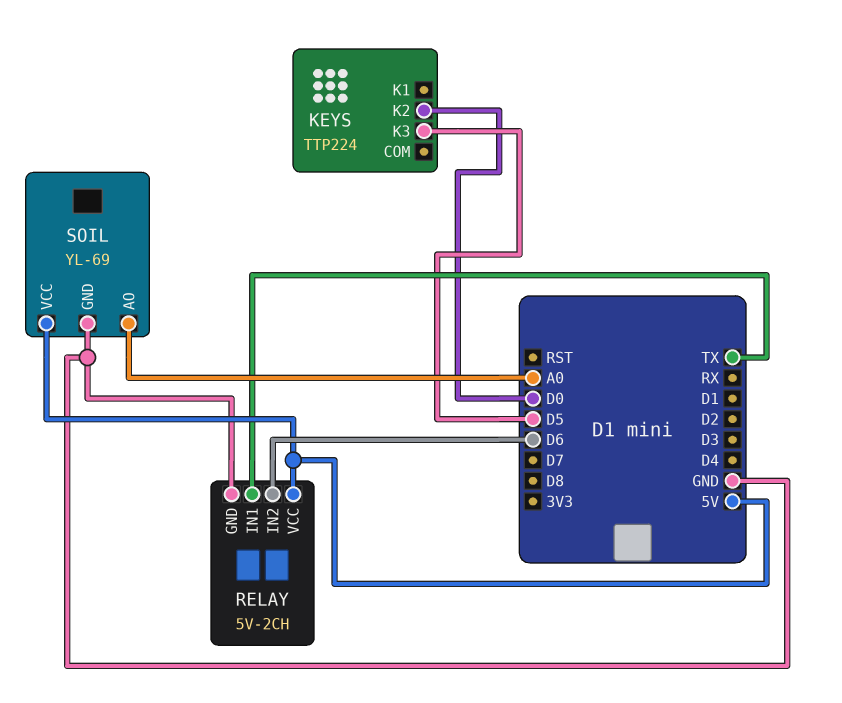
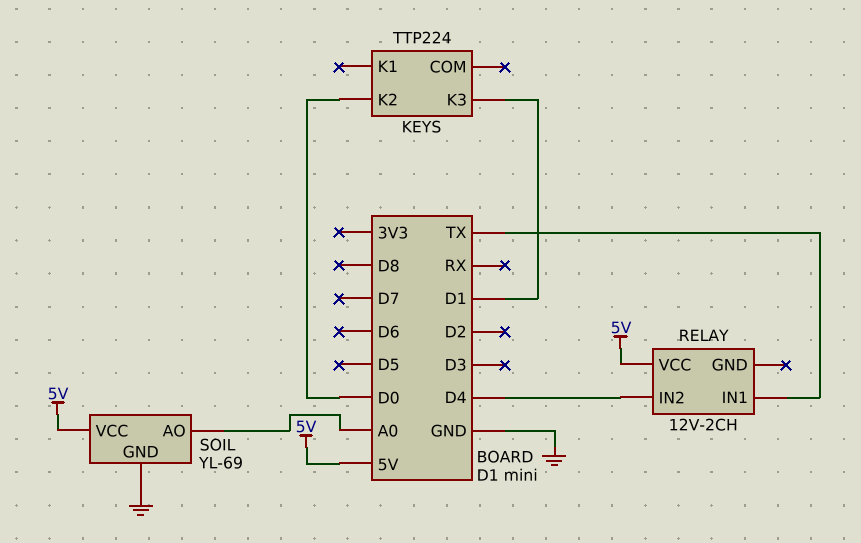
KEYS pin K3: D5 -> D1
RELAY: 5V-2CH -> 12V-2CH
RELAY pin GND: GND -> none
RELAY pin IN2: D6 -> D4

